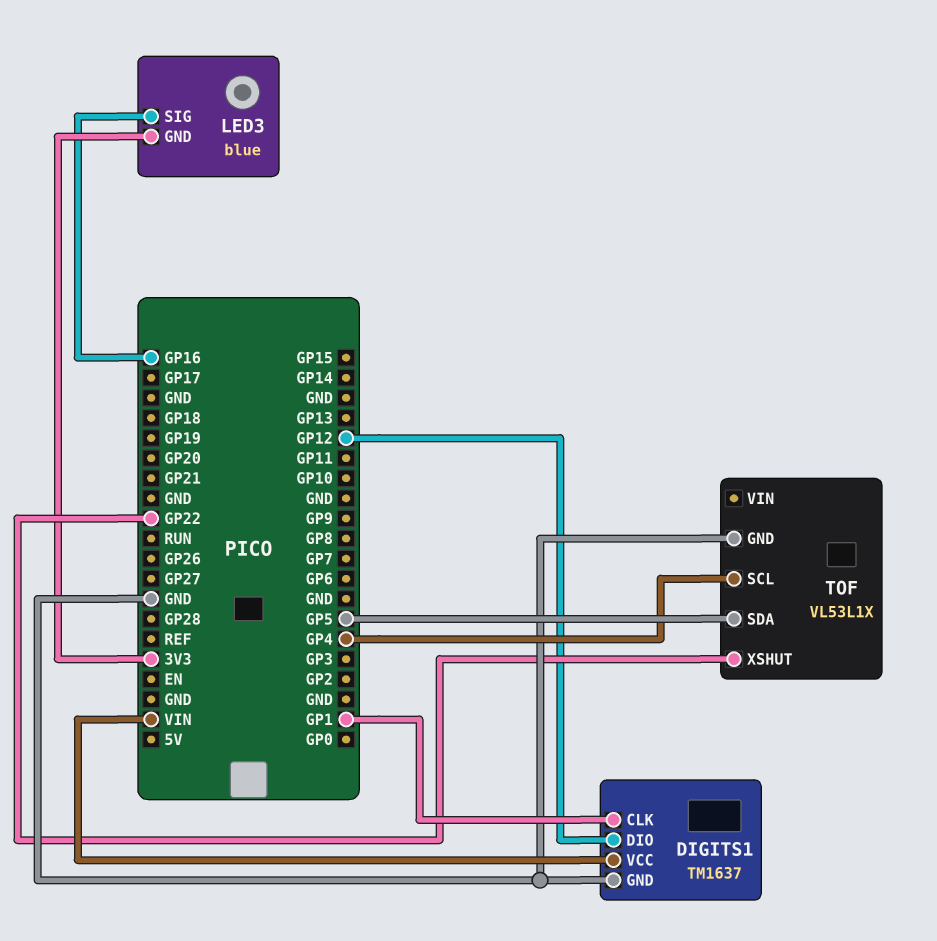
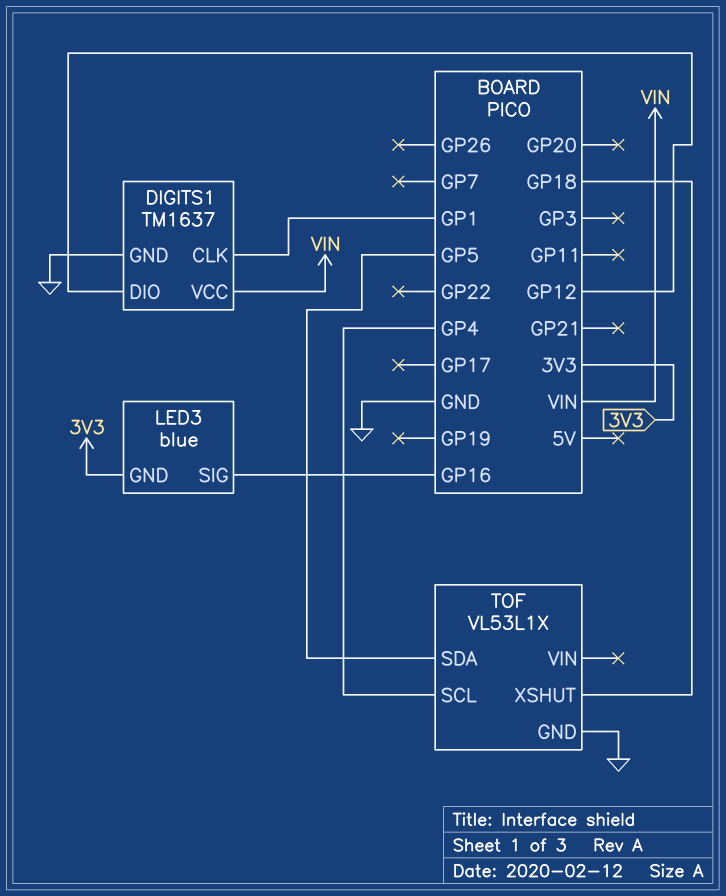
TOF pin XSHUT: GP22 -> GP18

